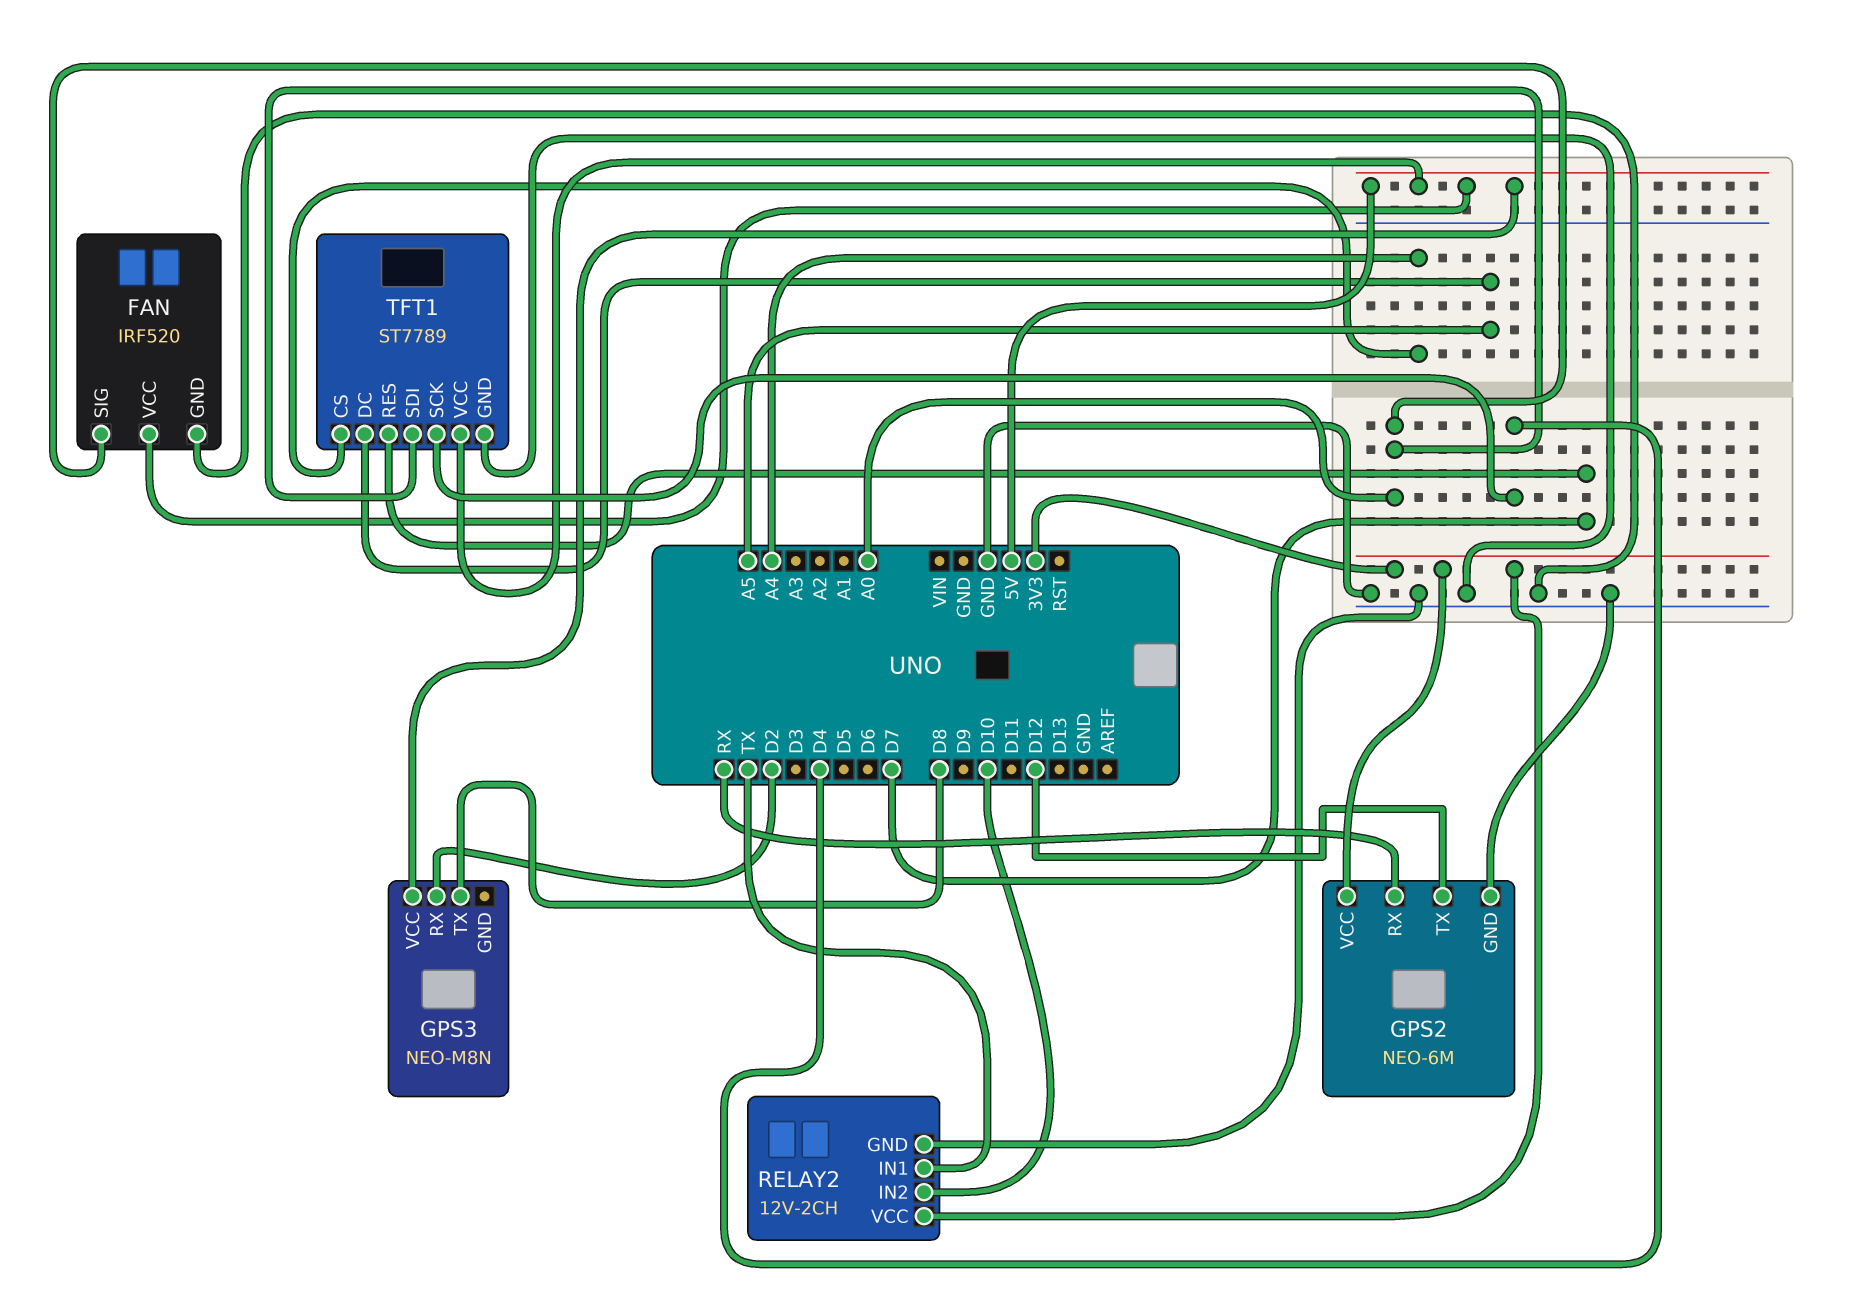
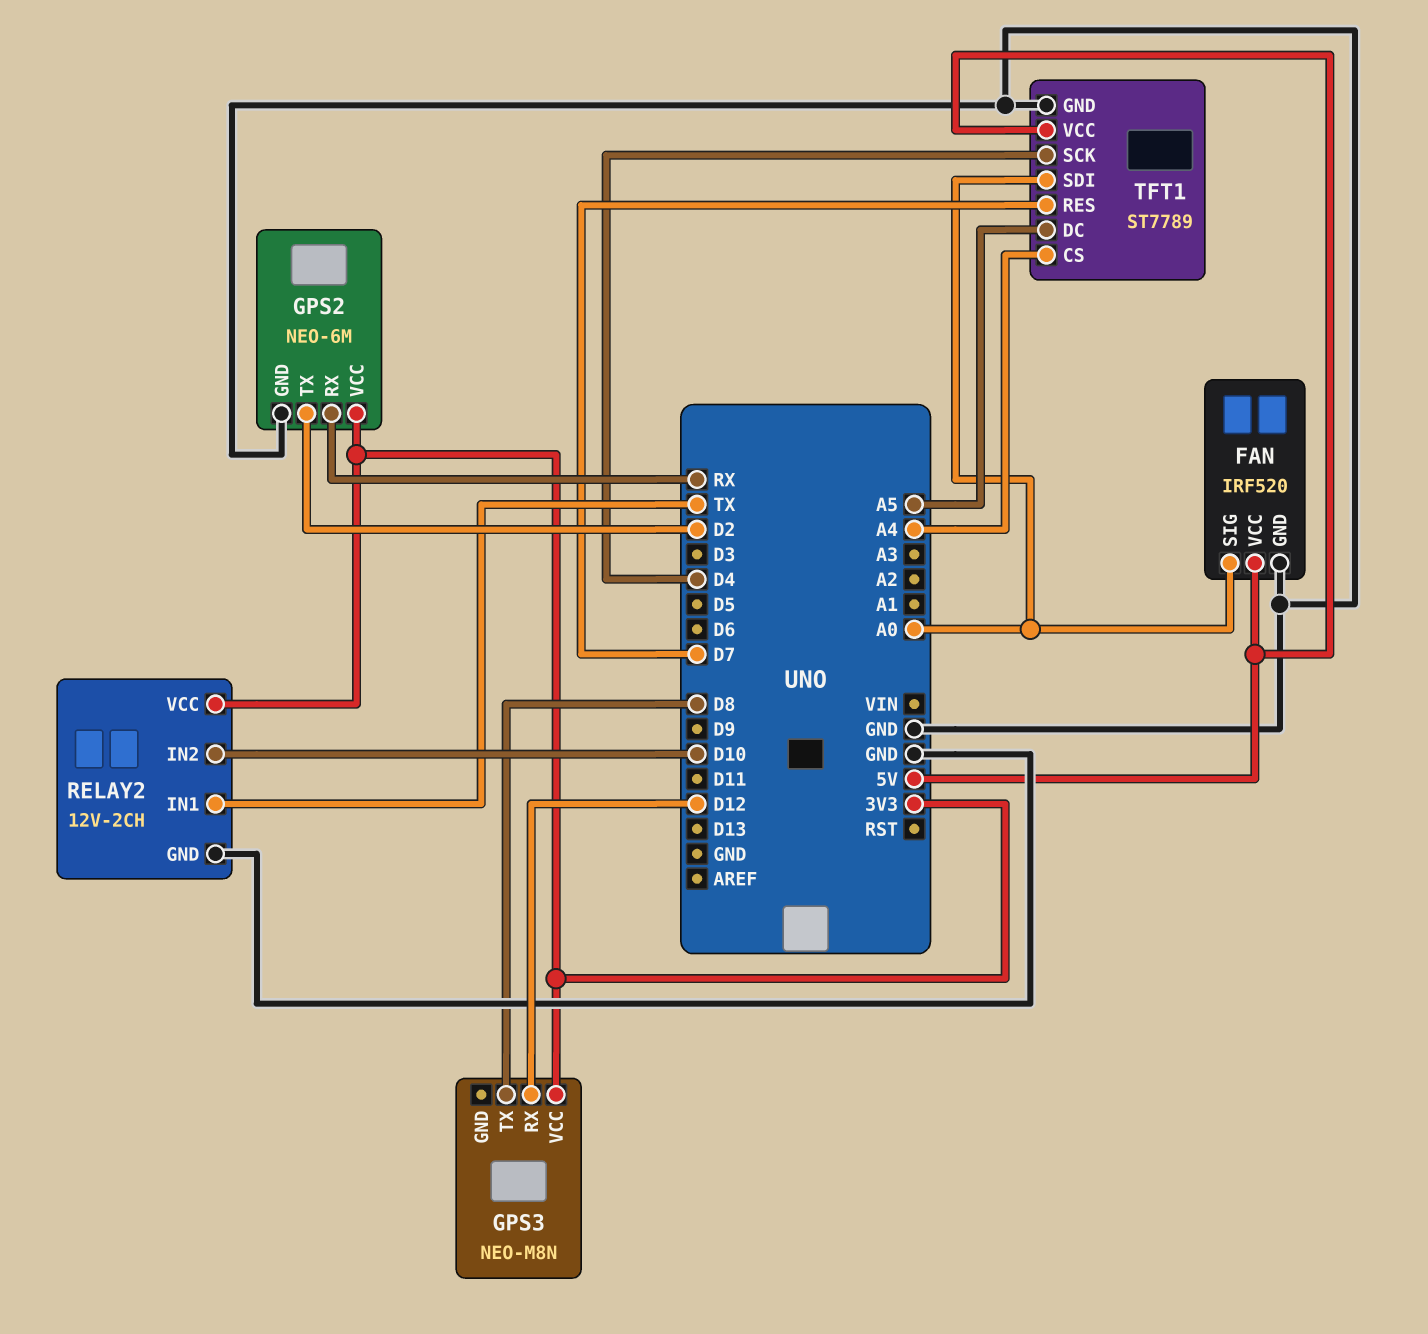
GPS2 pin TX: D12 -> D2
GPS3 pin RX: D2 -> D12
GPS3 pin VCC: 5V -> 3V3

